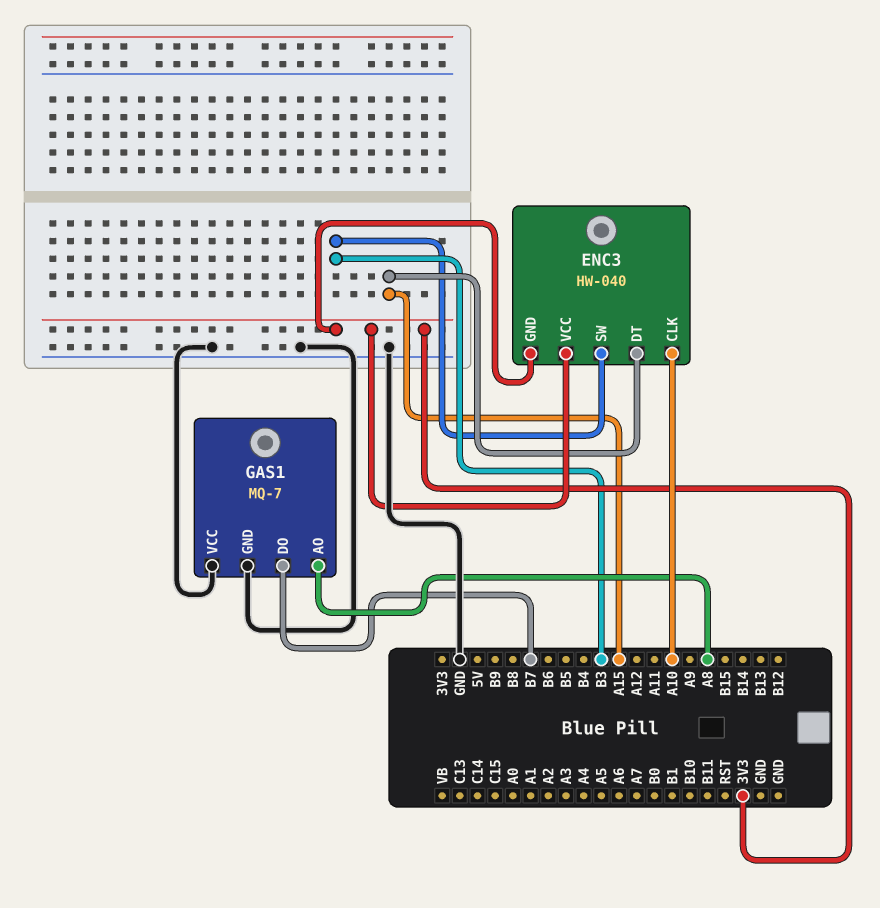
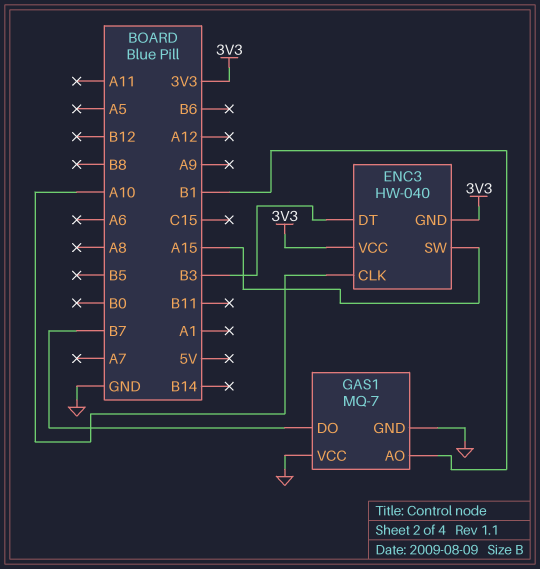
ENC3 pin DT: A15 -> B3
ENC3 pin SW: B3 -> A15
GAS1 pin AO: A8 -> B1

